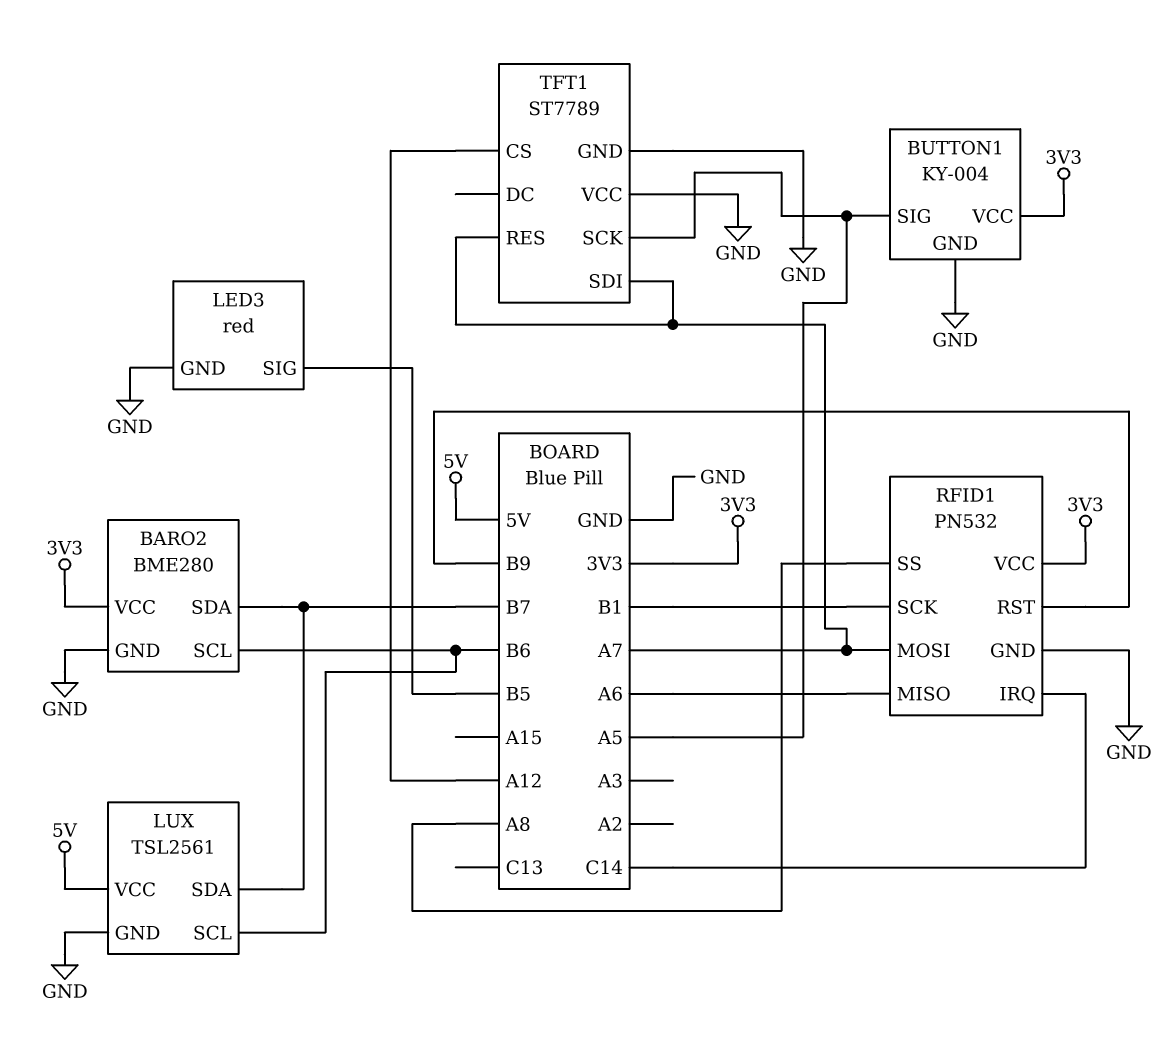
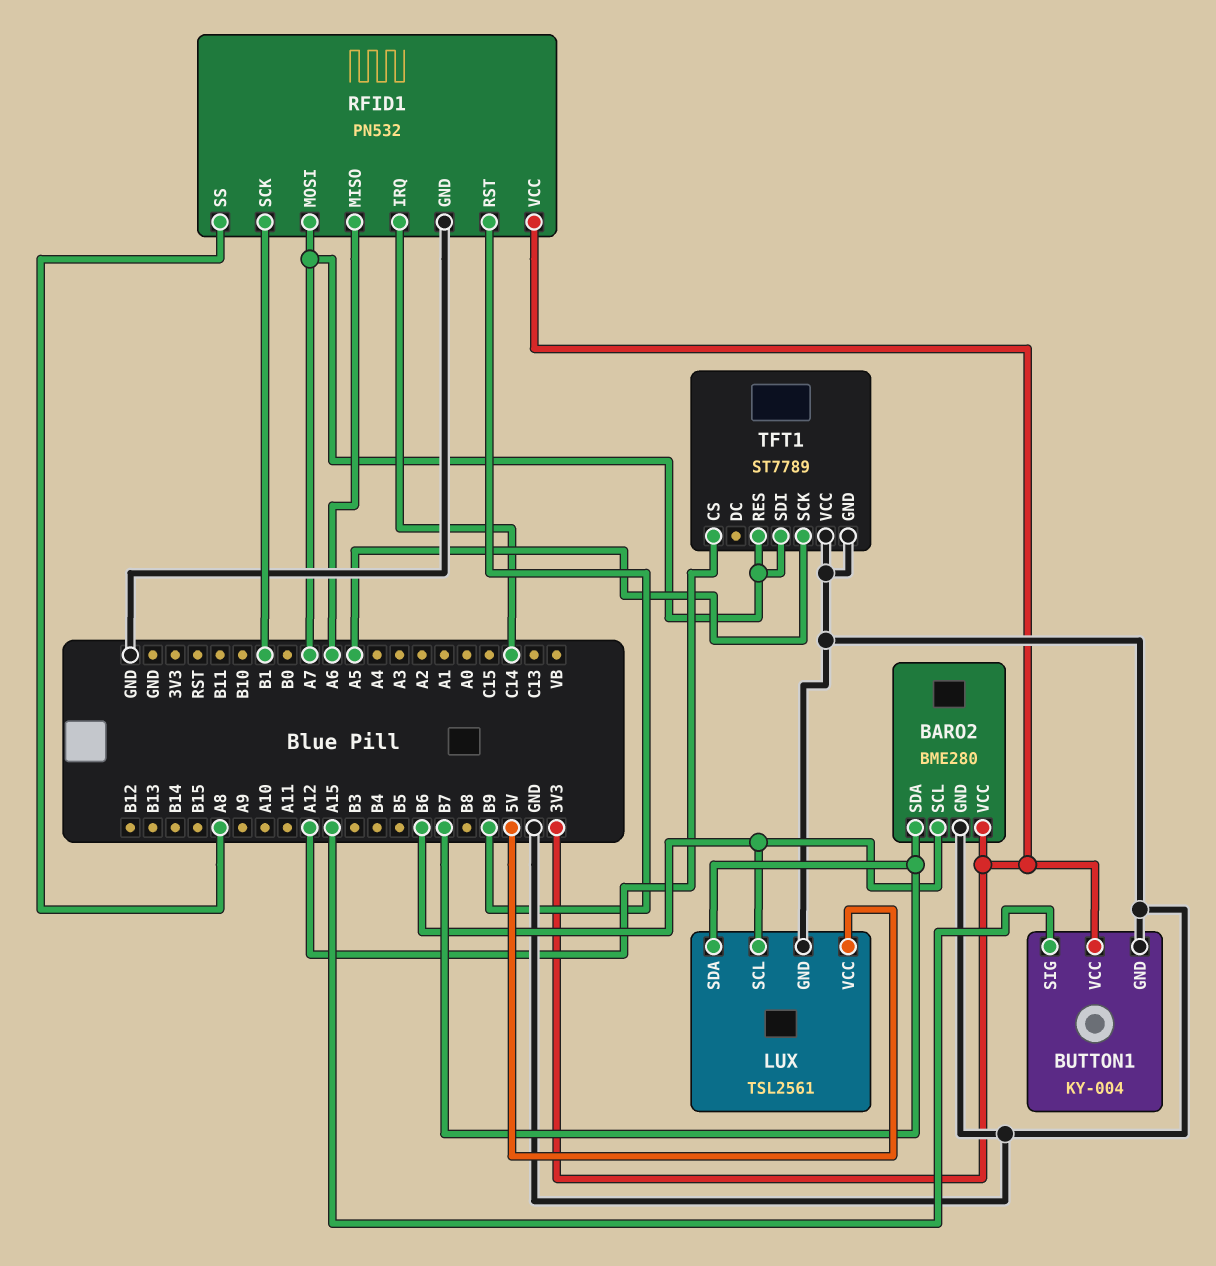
BUTTON1 pin SIG: A5 -> A15
LED3: red -> none
LED3 pin GND: GND -> none
LED3 pin SIG: B5 -> none

